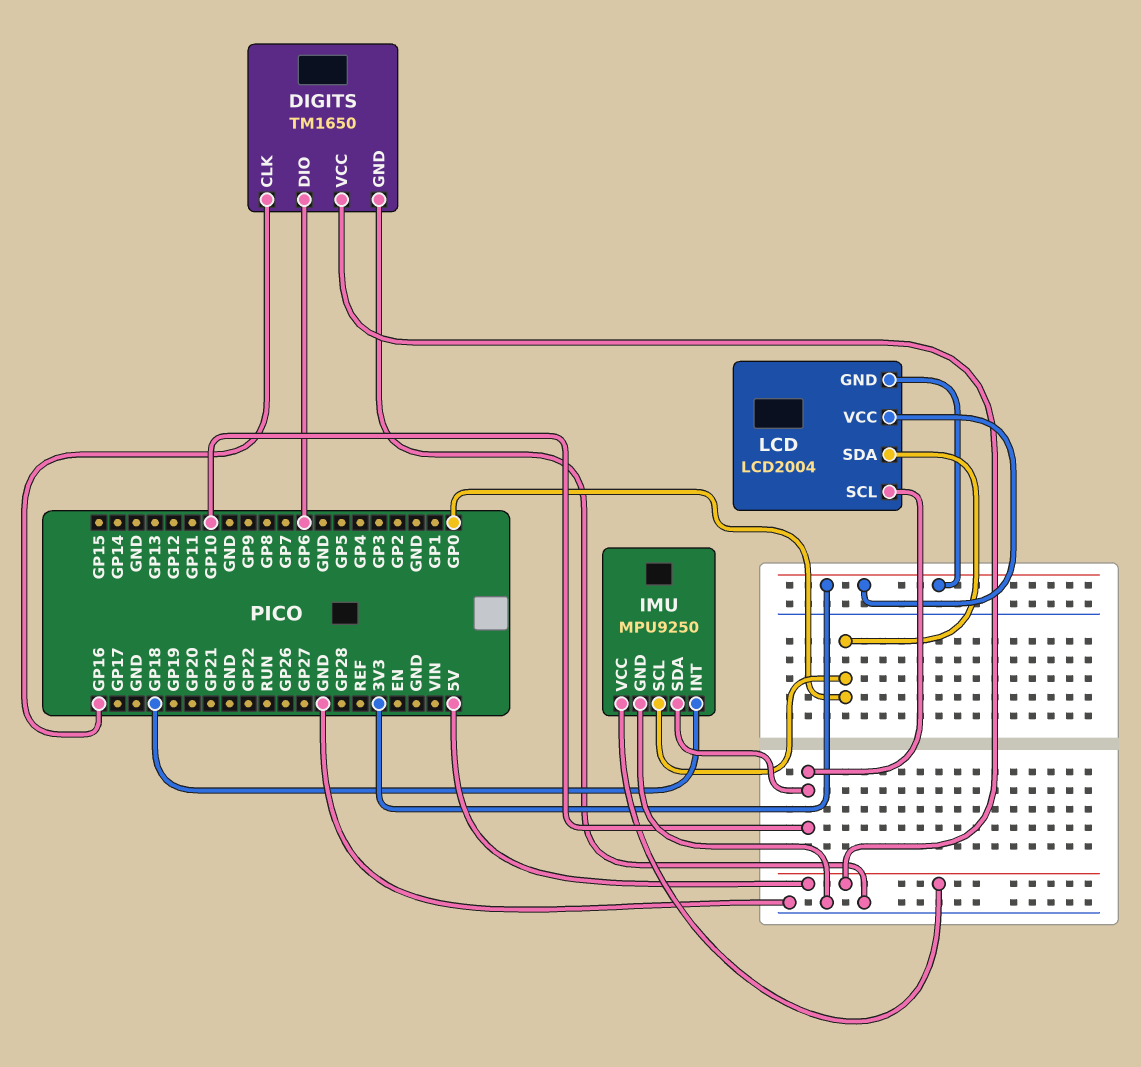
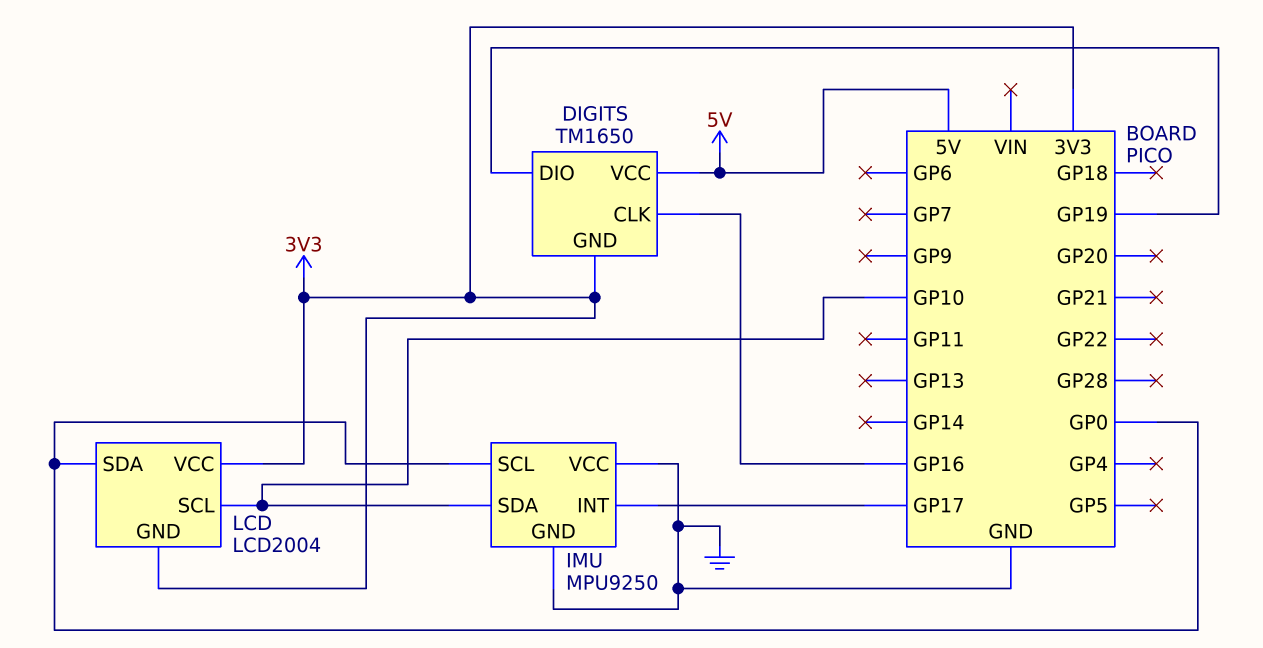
DIGITS pin DIO: GP6 -> GP19
DIGITS pin GND: GND -> 3V3
IMU pin INT: GP18 -> GP17
IMU pin VCC: 5V -> GND

